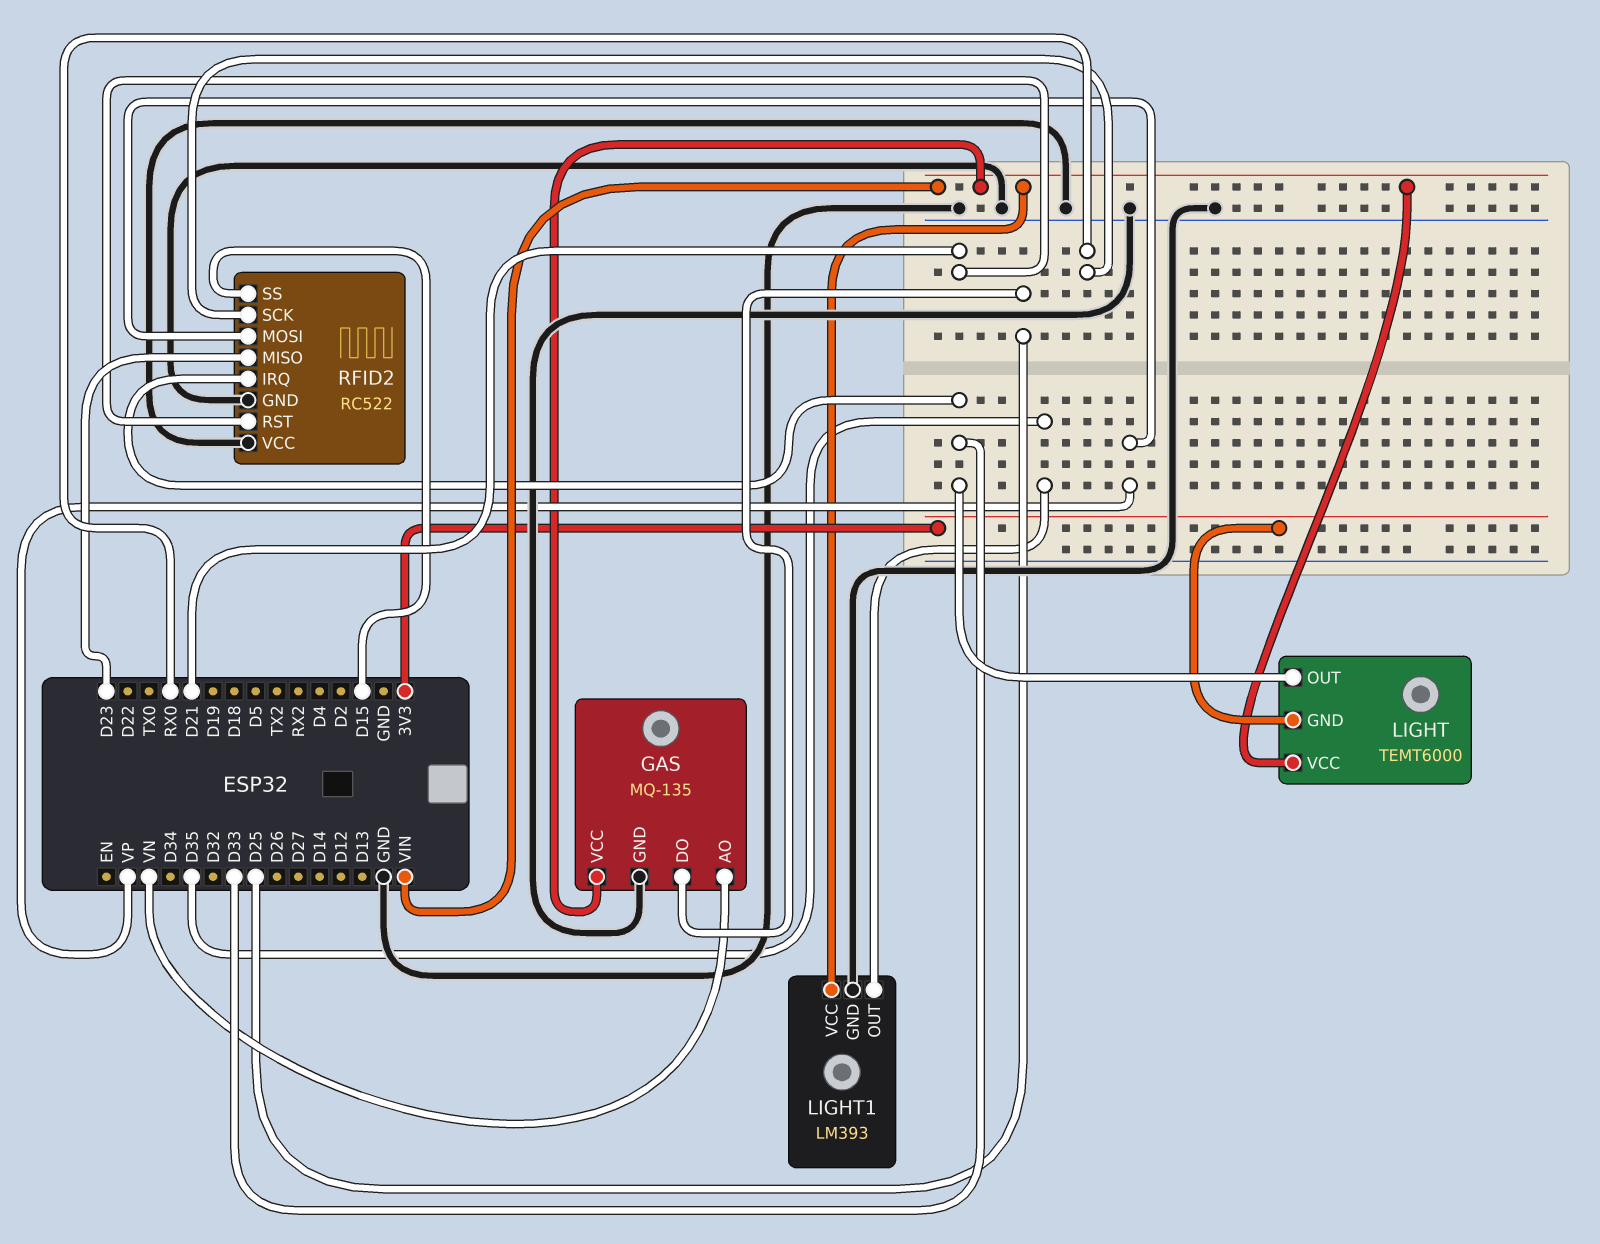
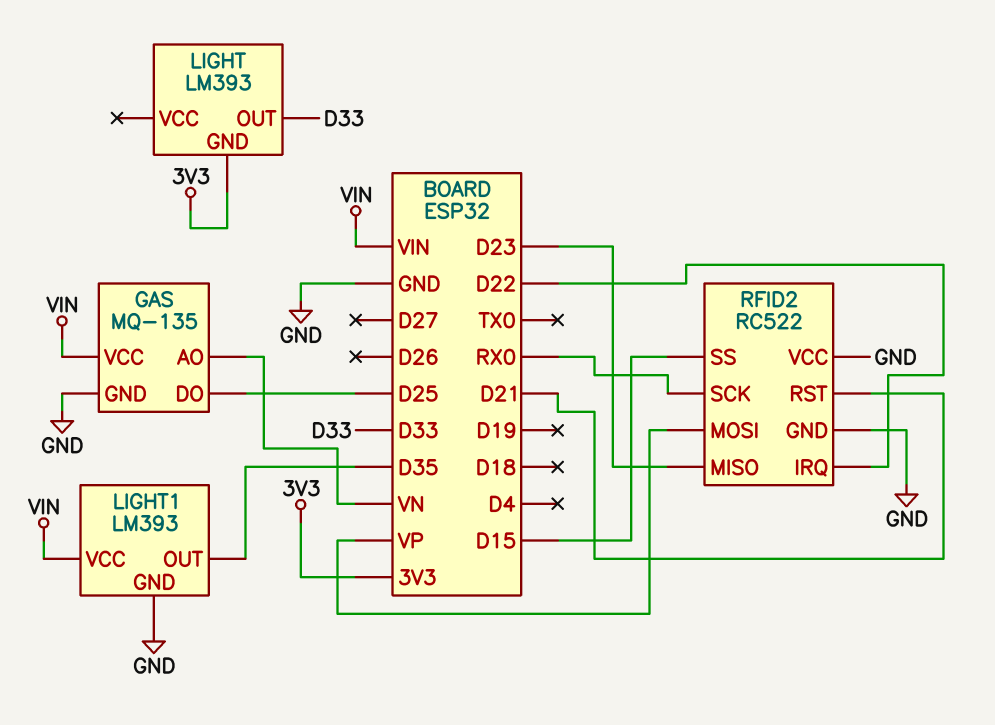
LIGHT: TEMT6000 -> LM393
LIGHT pin VCC: VIN -> none
RFID2 pin IRQ: D33 -> D22

